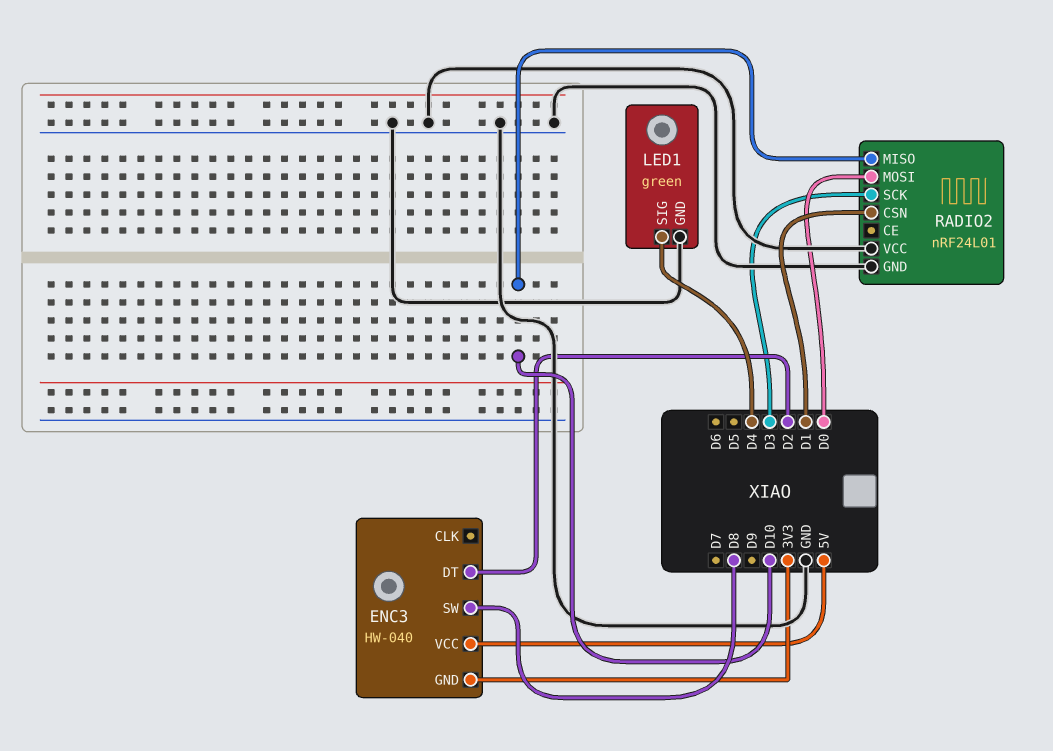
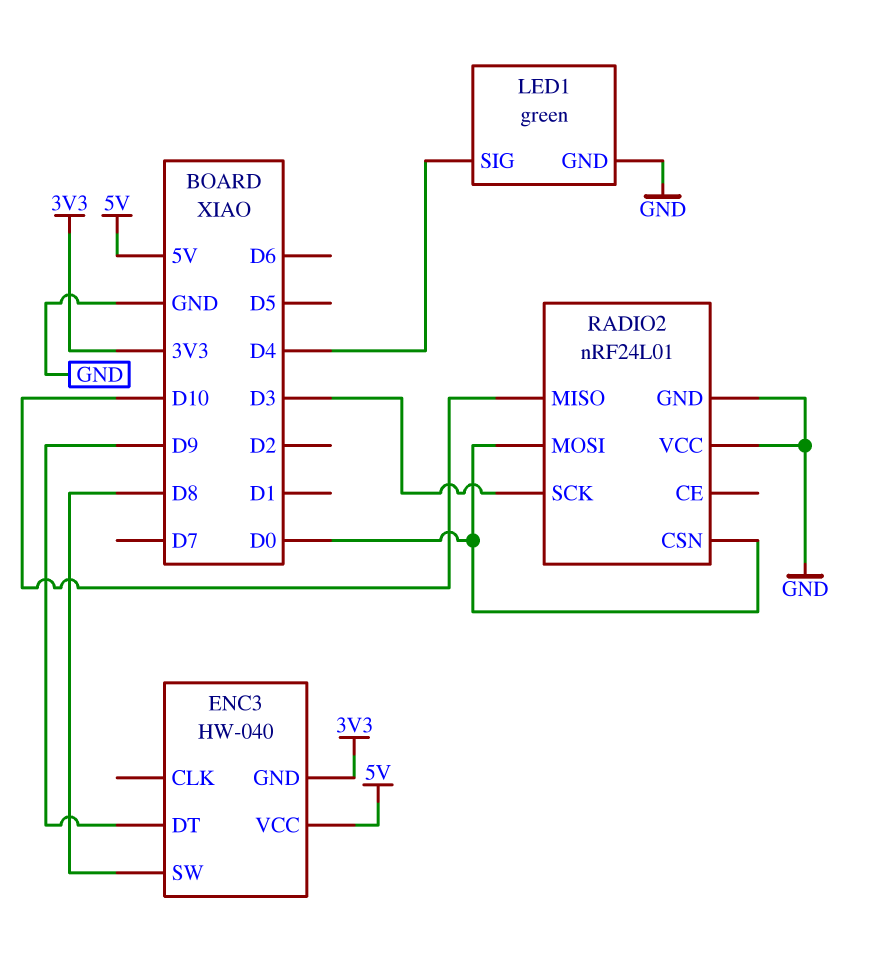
ENC3 pin DT: D2 -> D9
RADIO2 pin CSN: D1 -> D0

